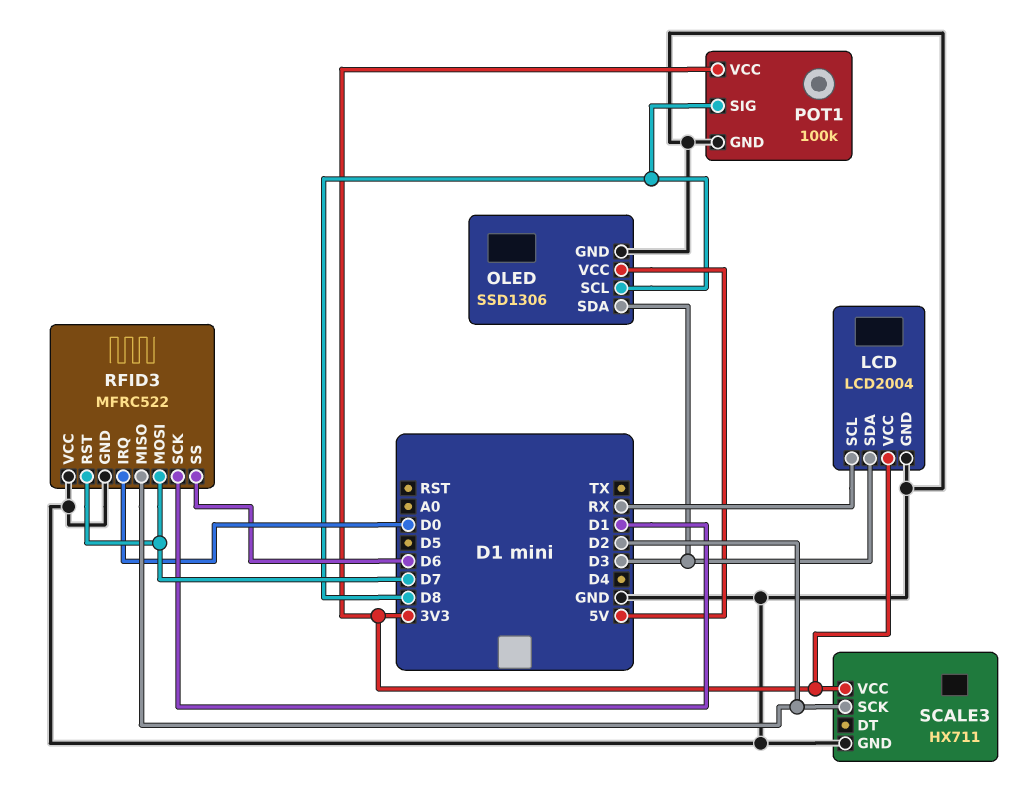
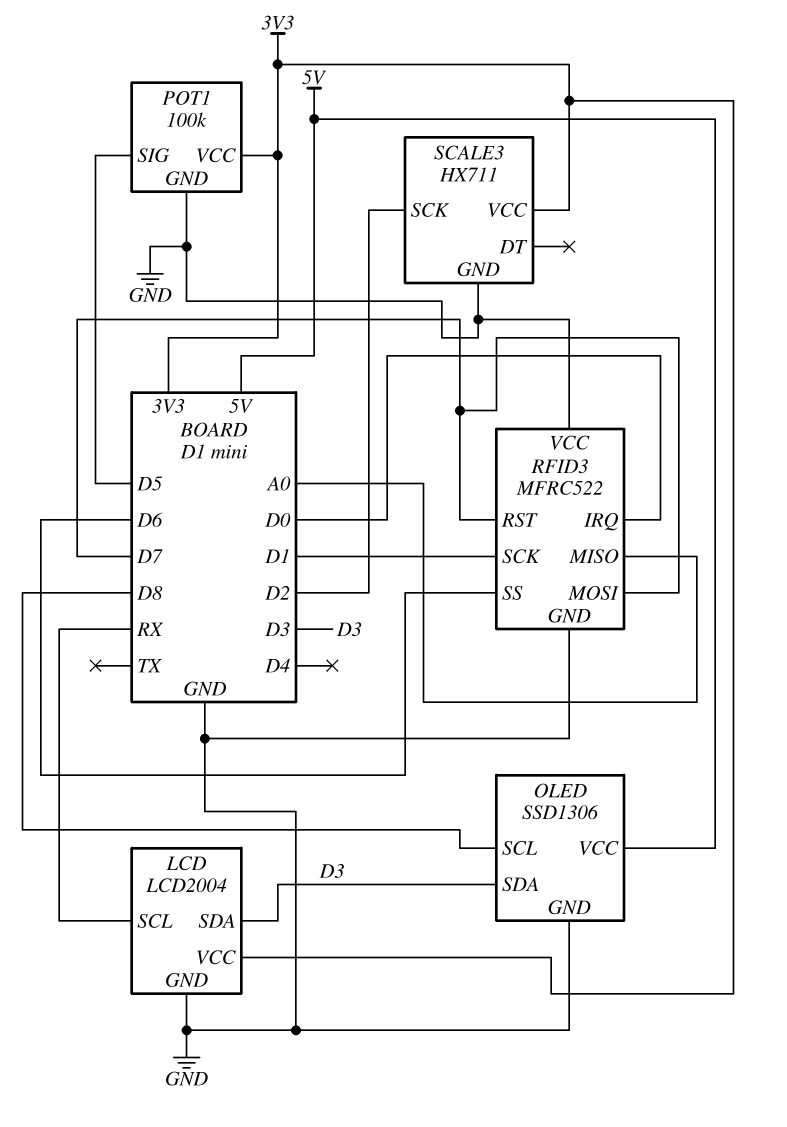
POT1 pin SIG: D8 -> D5
RFID3 pin MISO: D2 -> A0

